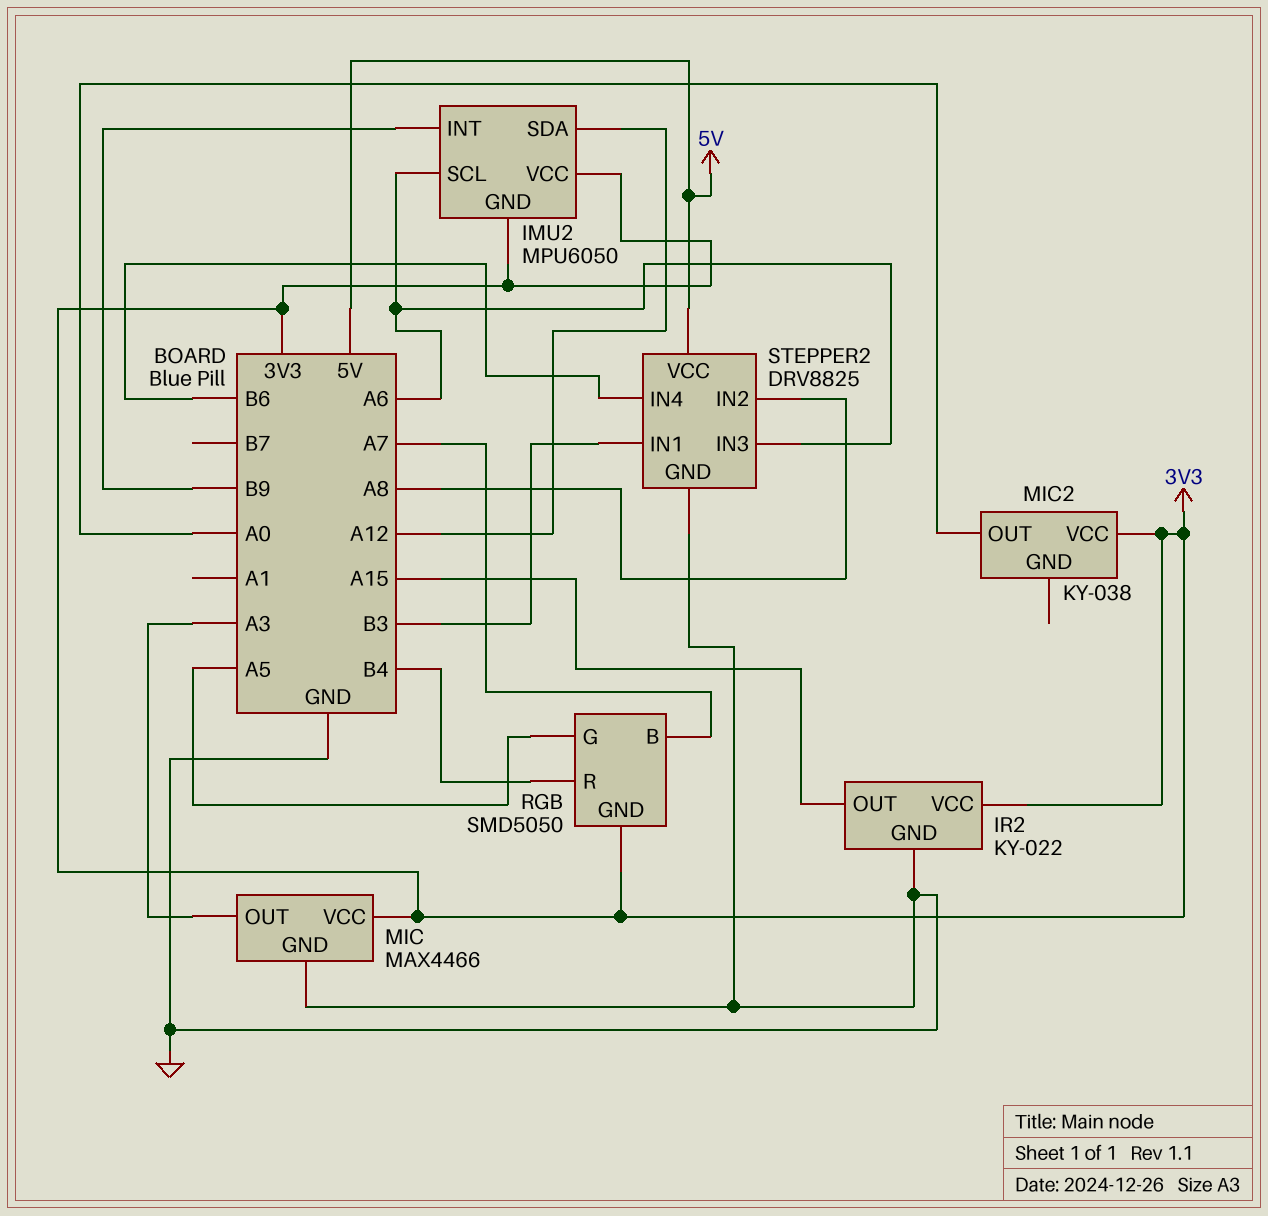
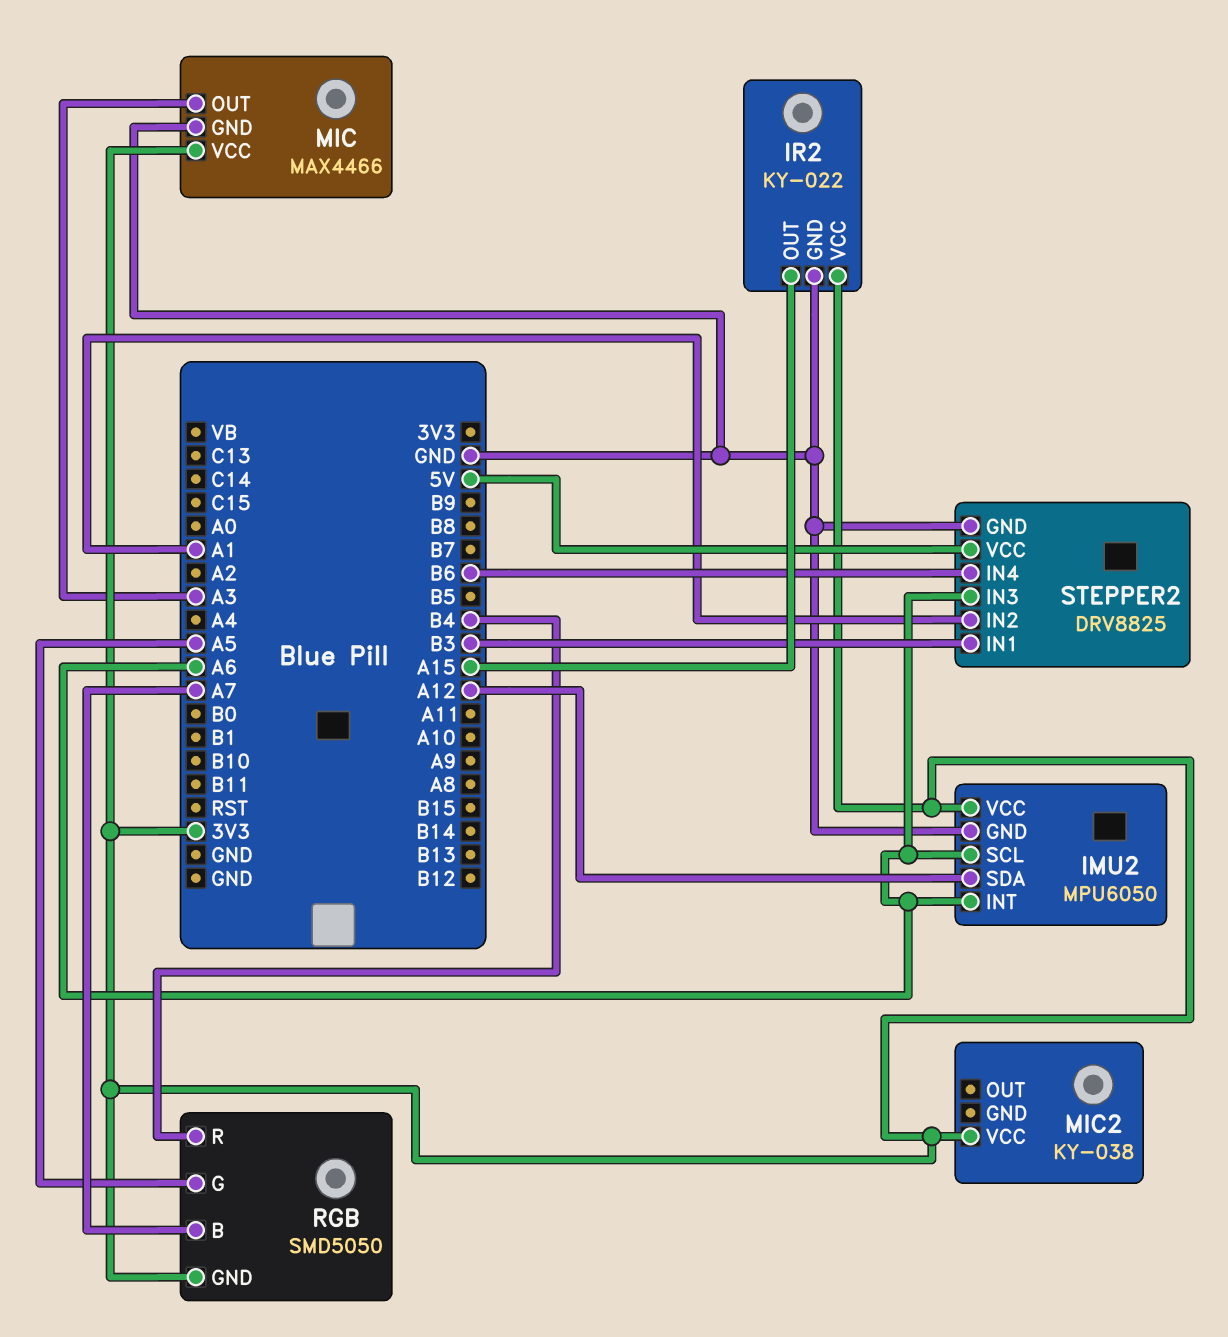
IMU2 pin GND: 3V3 -> GND
IMU2 pin INT: B9 -> A6
MIC2 pin OUT: A0 -> none
STEPPER2 pin IN2: A8 -> A1

